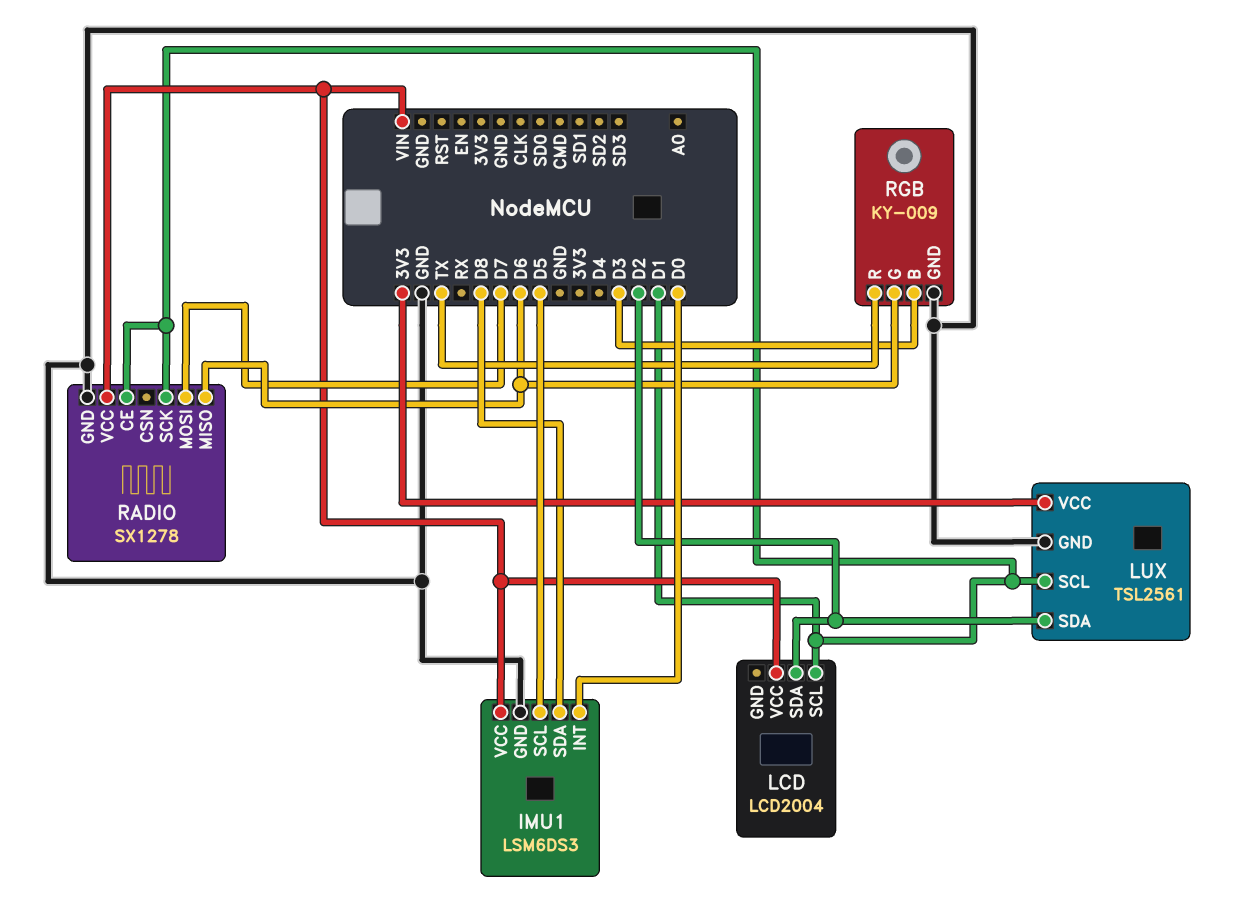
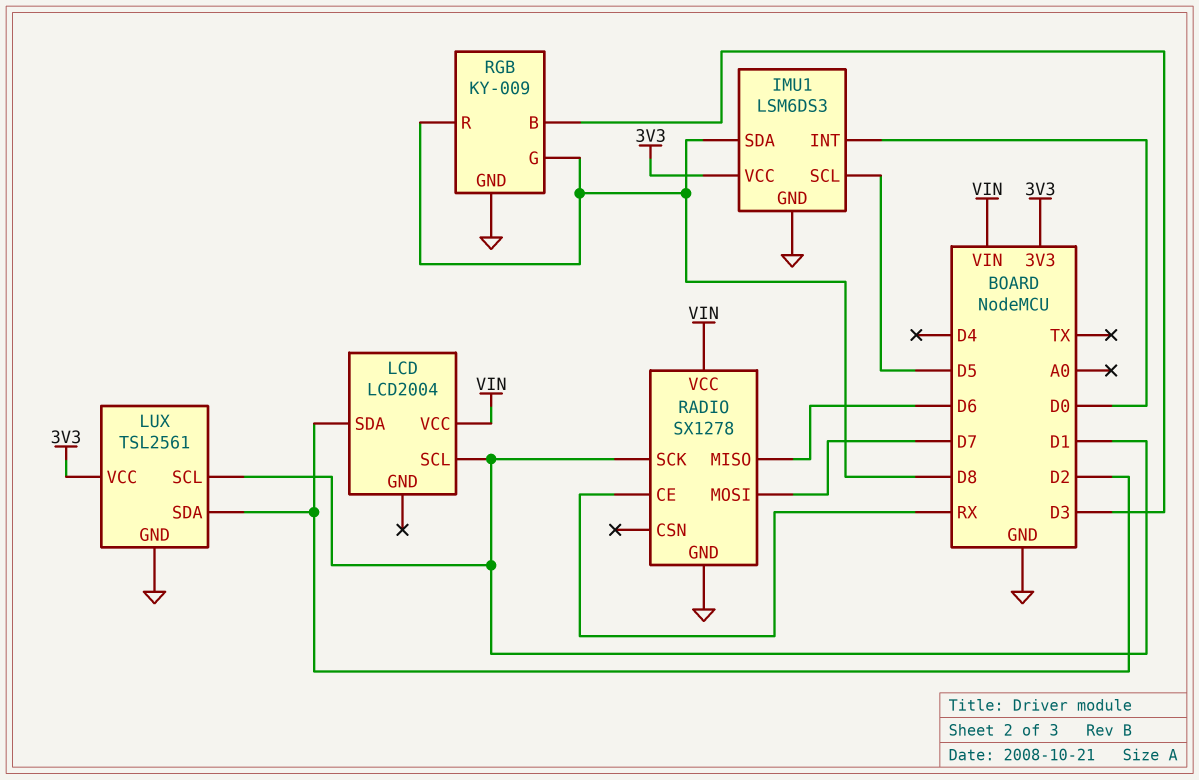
IMU1 pin VCC: VIN -> 3V3
RADIO pin CE: D1 -> RX
RGB pin G: D6 -> D8
RGB pin R: TX -> D8

